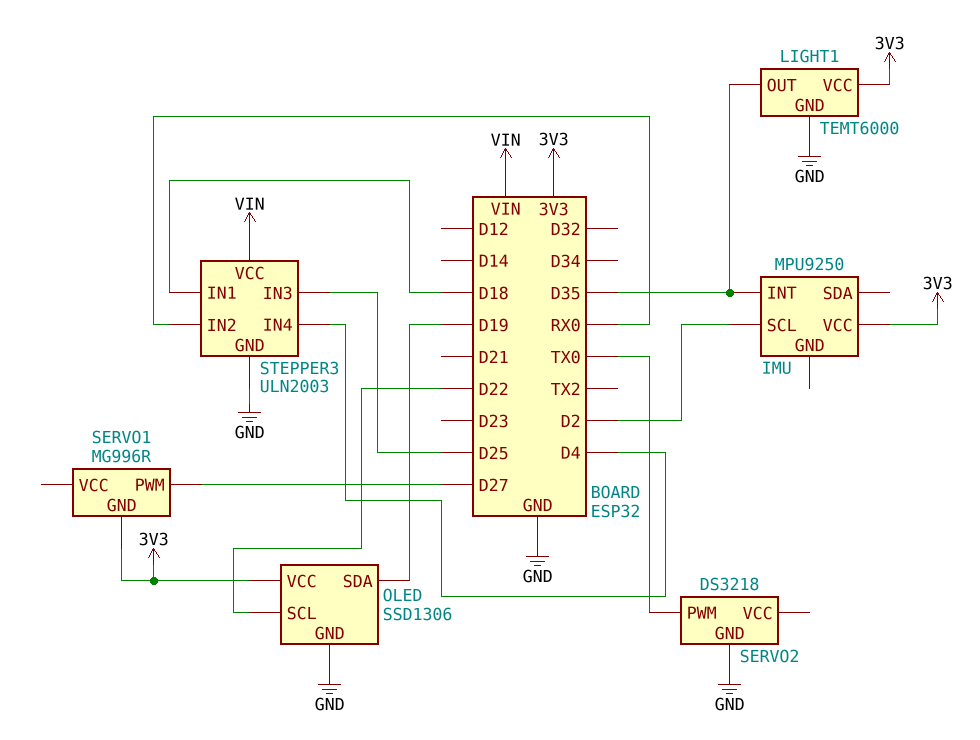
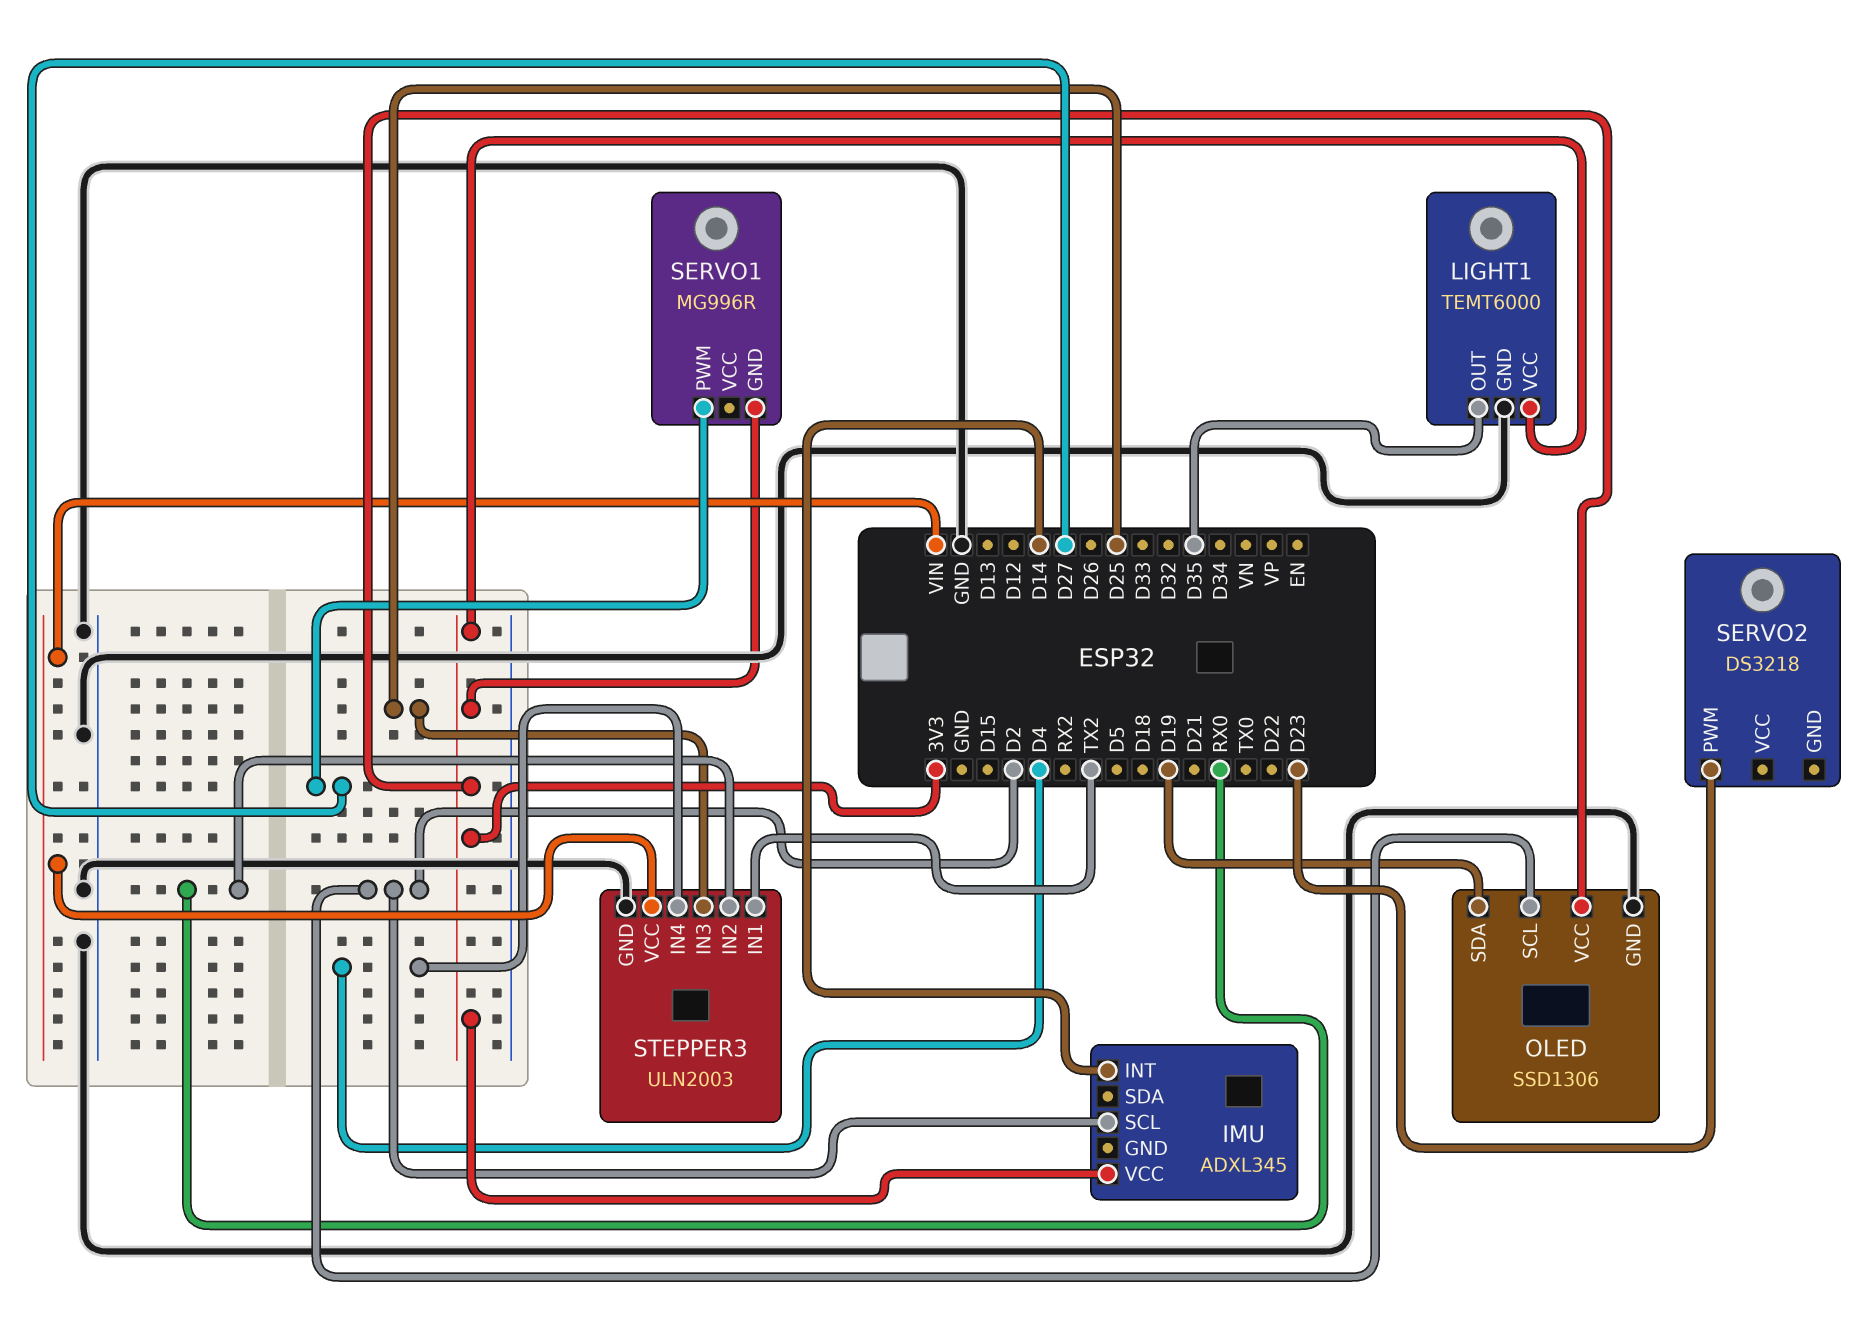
IMU: MPU9250 -> ADXL345
IMU pin INT: D35 -> D14
OLED pin SCL: D22 -> D2
SERVO2 pin GND: GND -> none
SERVO2 pin PWM: TX0 -> D23
STEPPER3 pin IN1: D18 -> TX2

